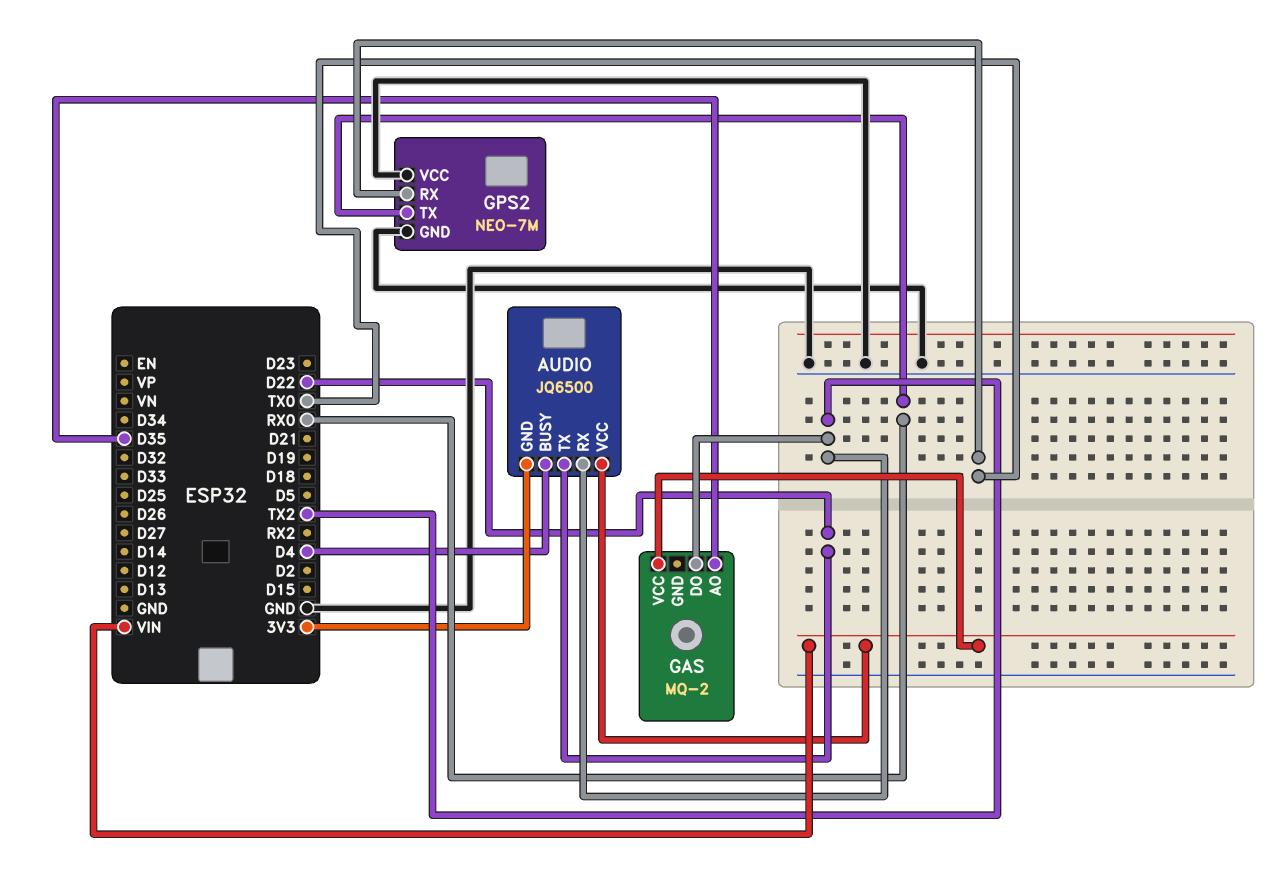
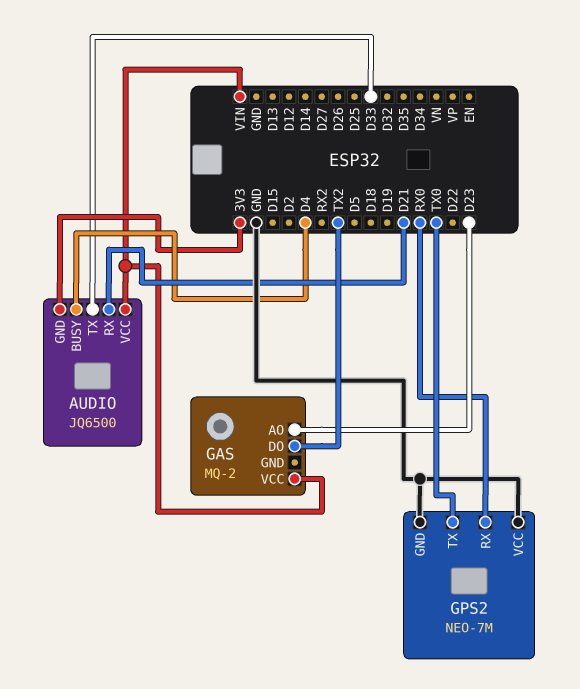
AUDIO pin RX: TX2 -> D21
AUDIO pin TX: D22 -> D33
GAS pin AO: D35 -> D23
GPS2 pin RX: TX0 -> RX0
GPS2 pin TX: RX0 -> TX0

